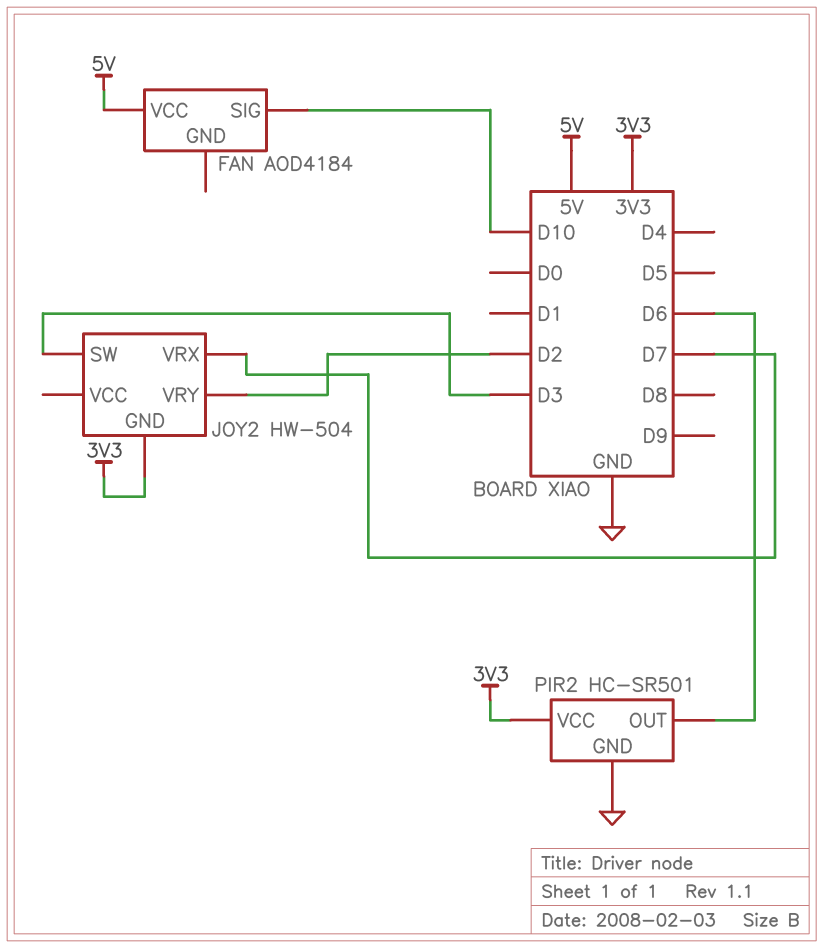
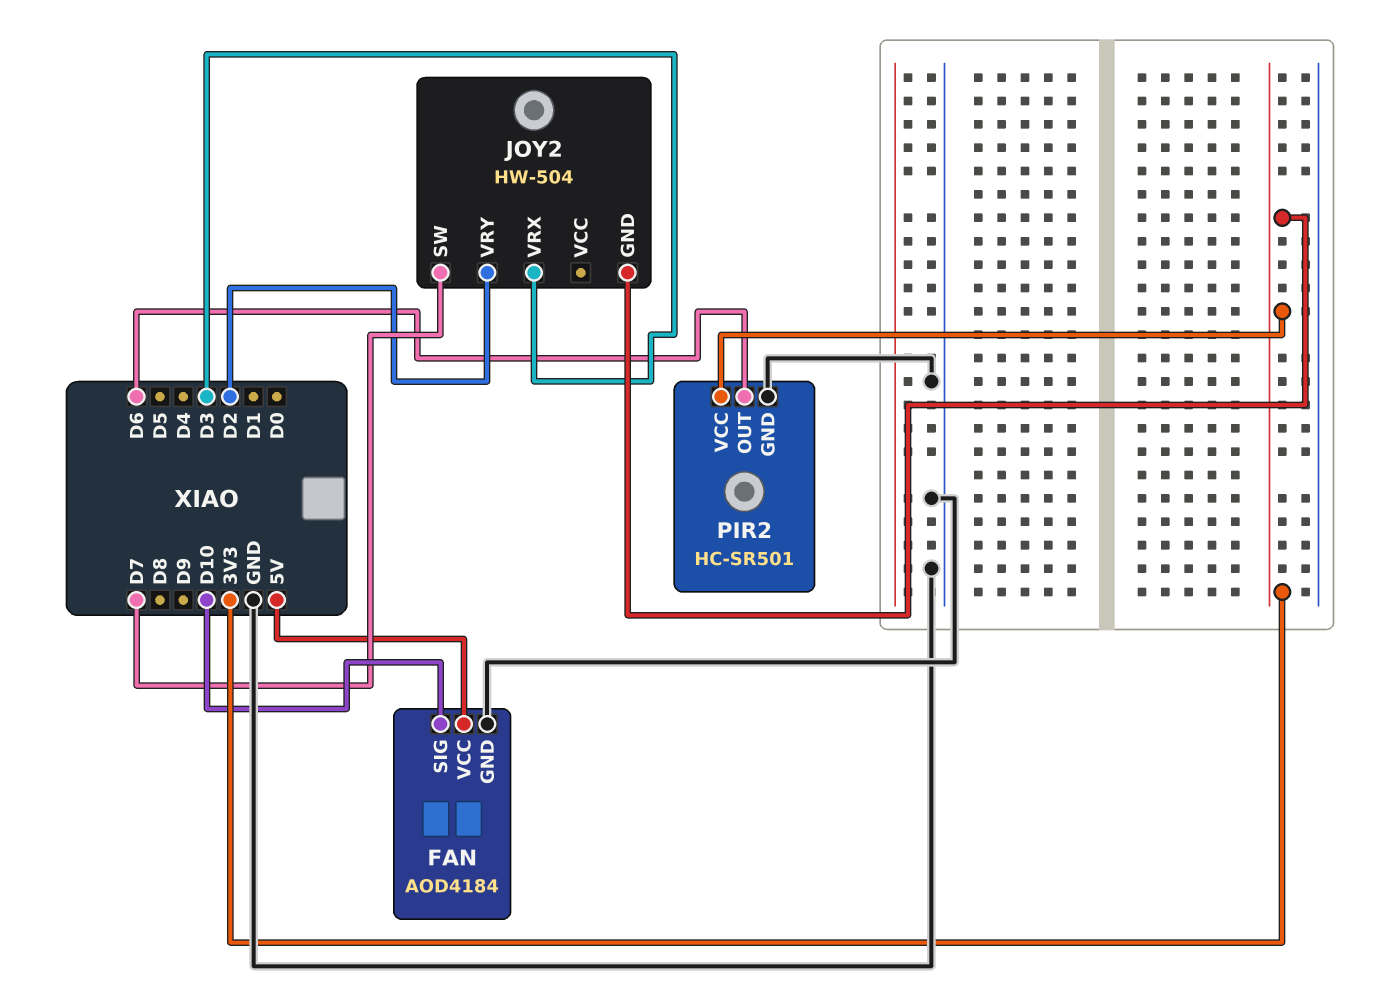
FAN pin GND: none -> GND
JOY2 pin SW: D3 -> D7
JOY2 pin VRX: D7 -> D3

